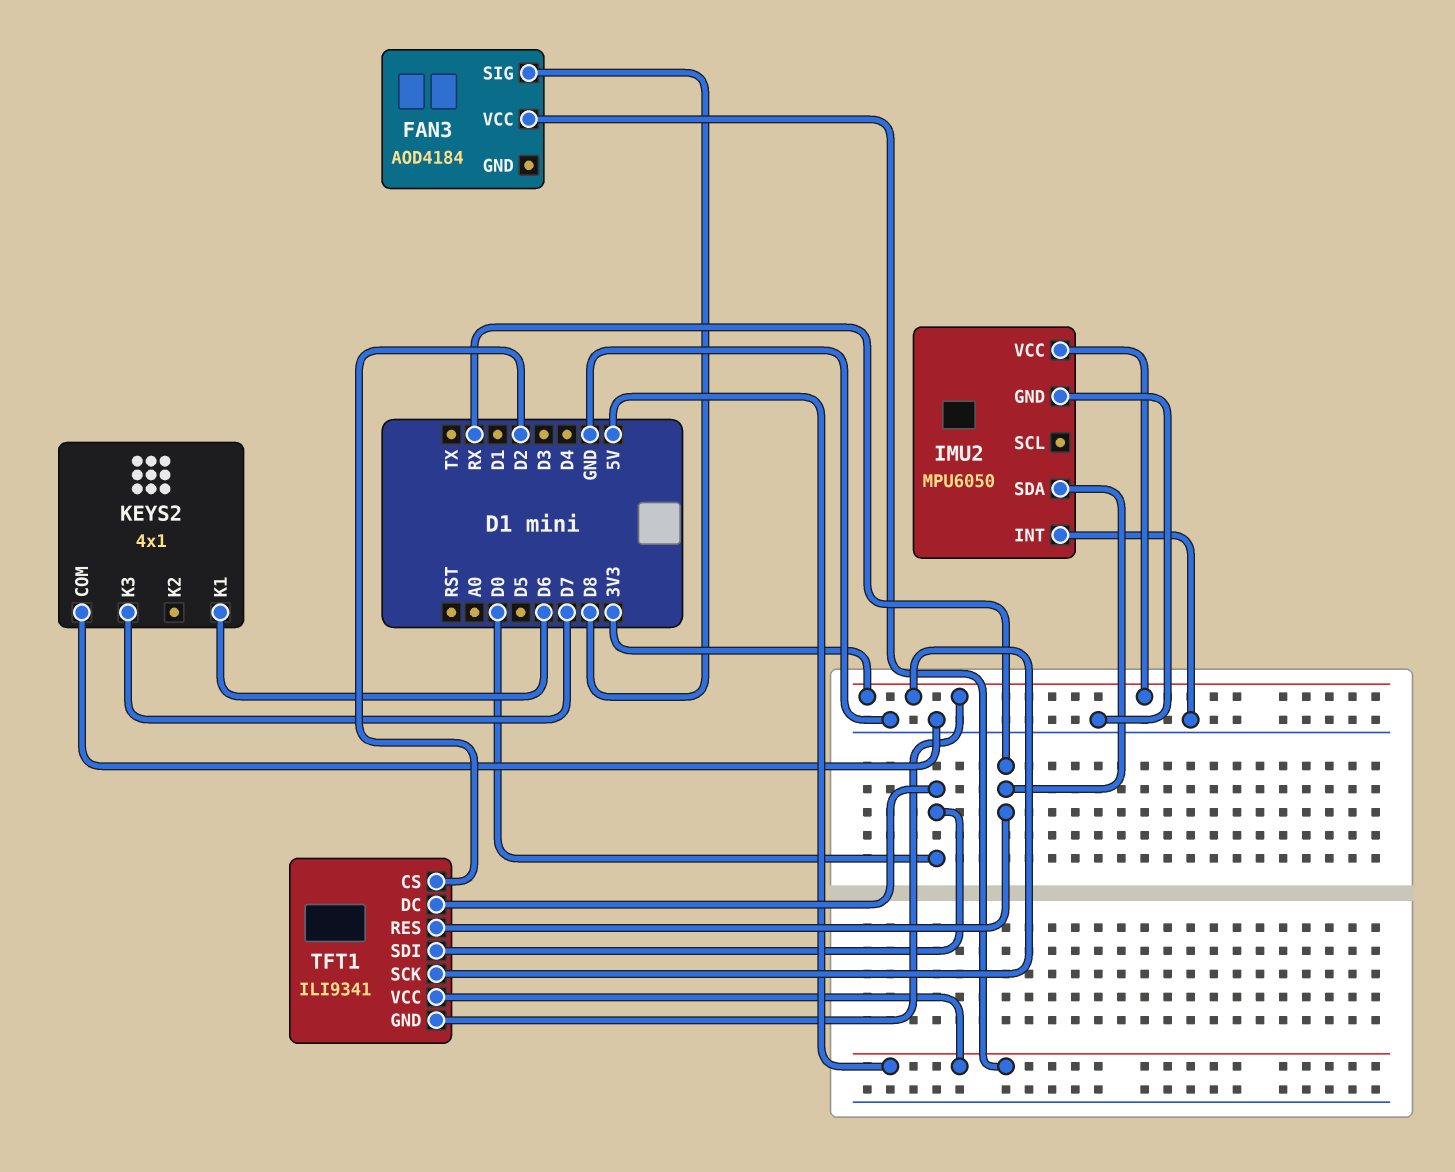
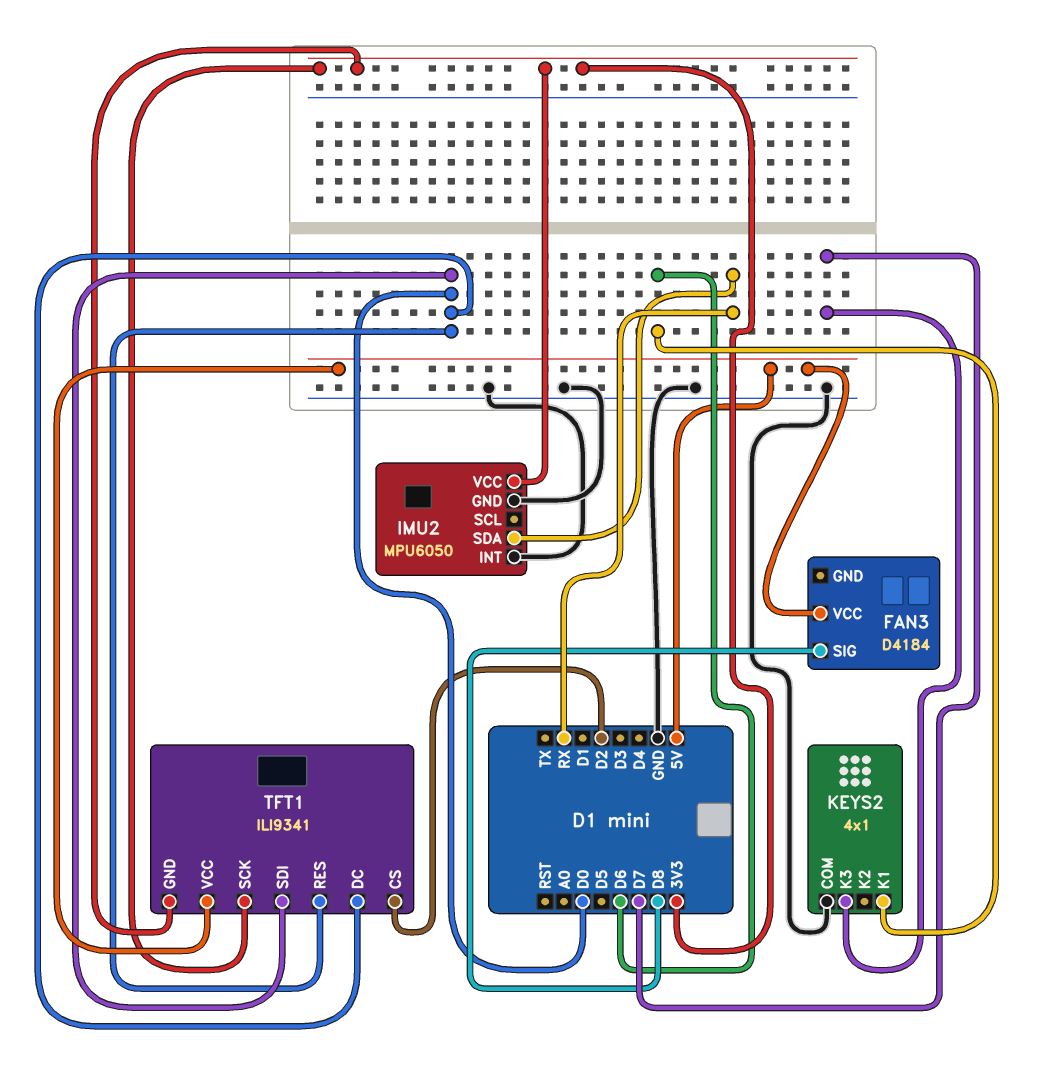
FAN3: AOD4184 -> D4184
TFT1 pin RES: RX -> D0

